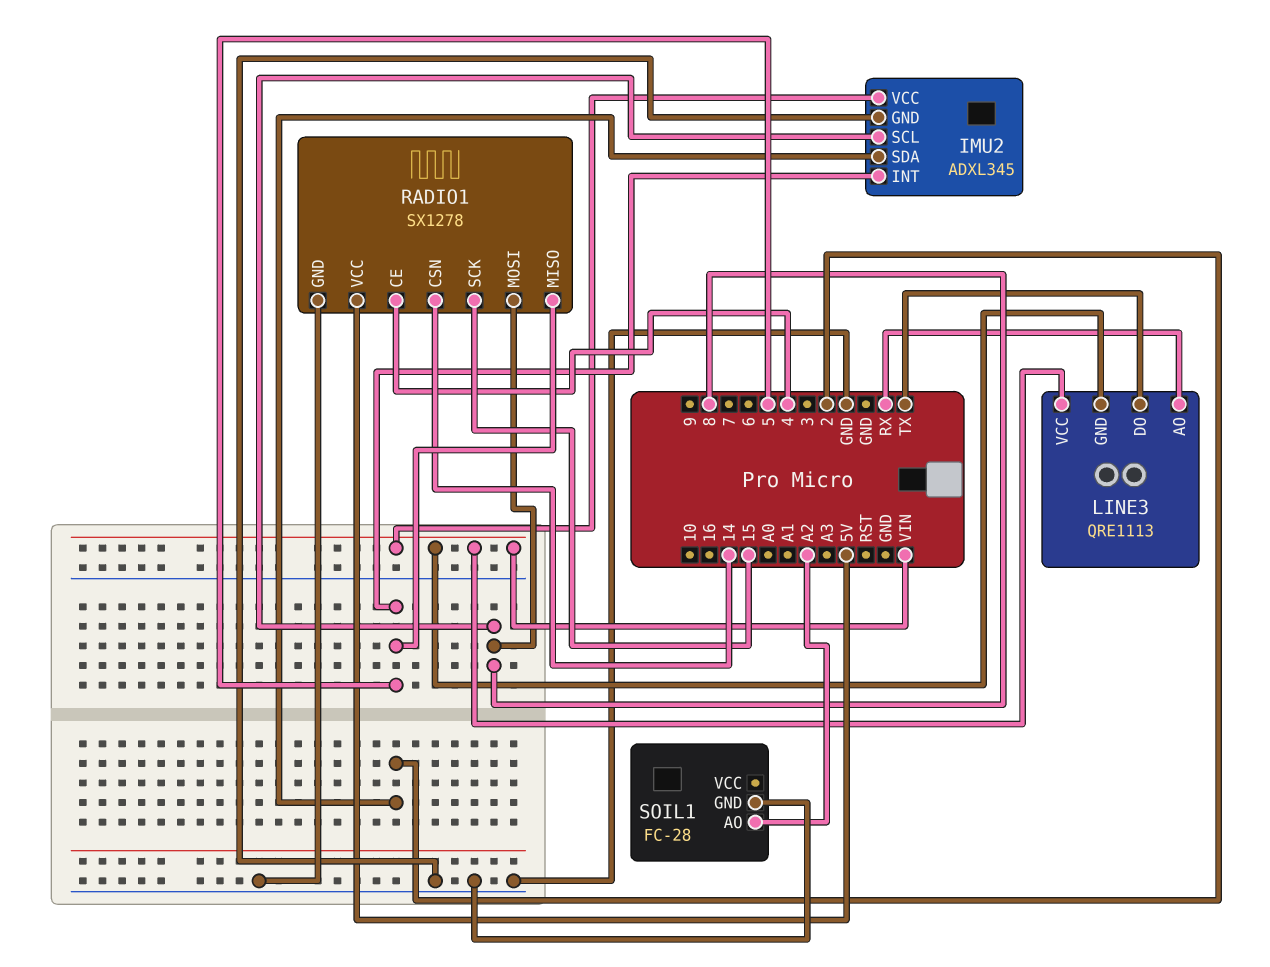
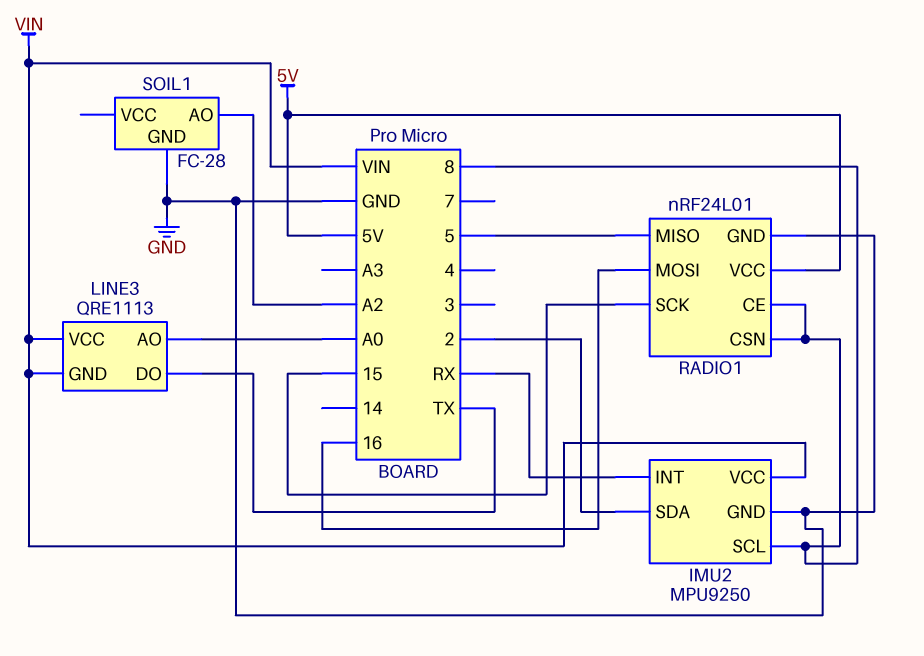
IMU2: ADXL345 -> MPU9250
IMU2 pin INT: 5 -> RX
LINE3 pin AO: RX -> A0
RADIO1: SX1278 -> nRF24L01
RADIO1 pin CE: 4 -> 8
RADIO1 pin CSN: 14 -> 8
RADIO1 pin MOSI: 8 -> 16

